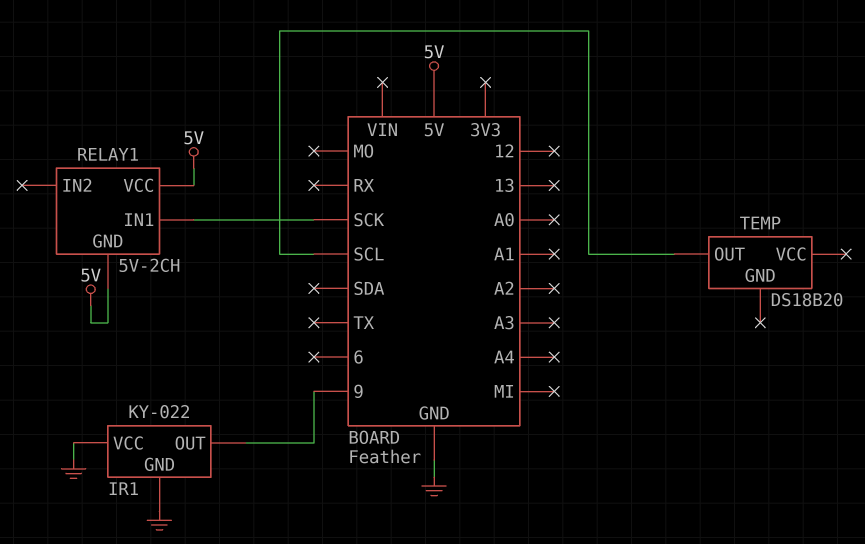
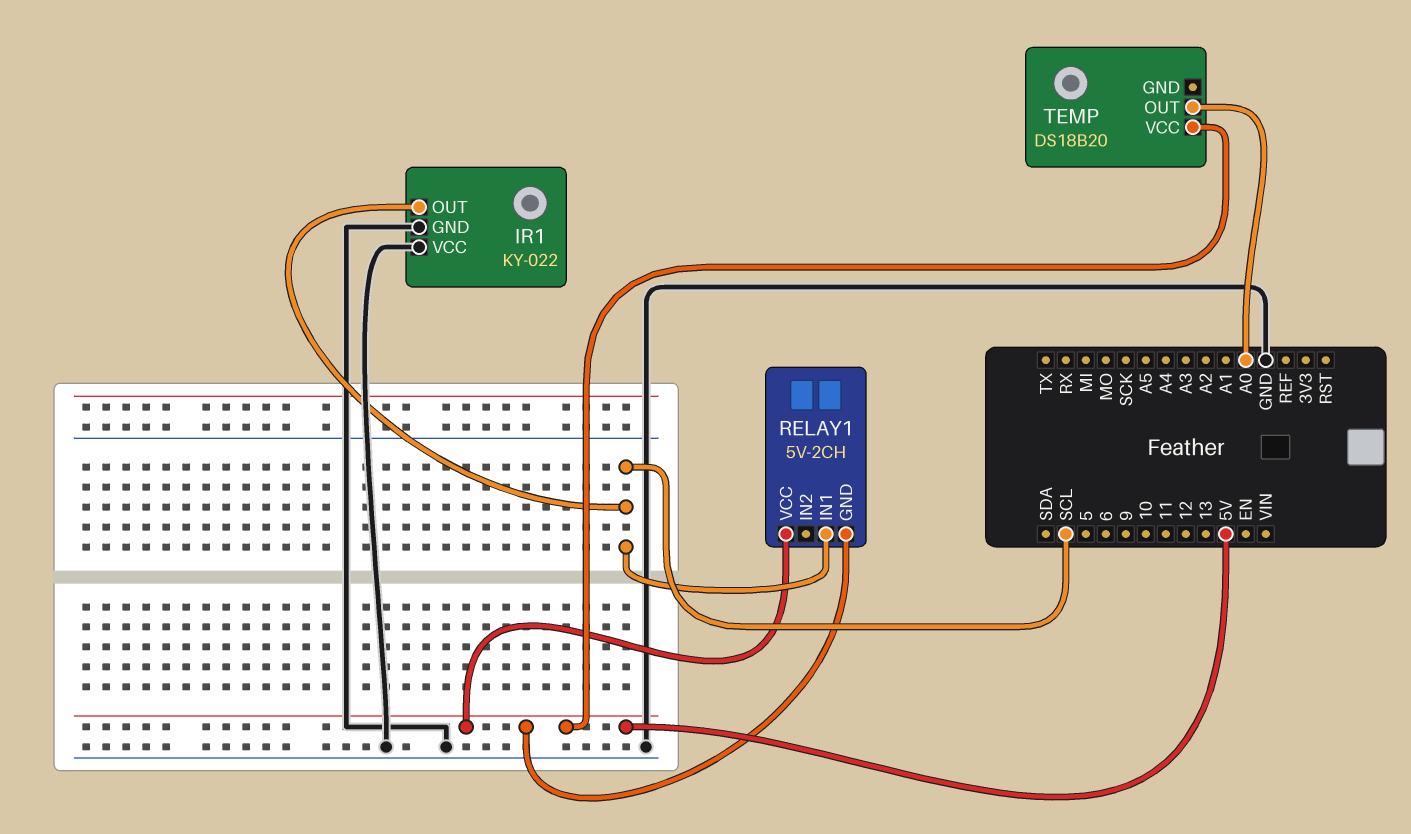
IR1 pin OUT: 9 -> SCL
RELAY1 pin IN1: SCK -> SCL
TEMP pin OUT: SCL -> A0
TEMP pin VCC: none -> 5V

